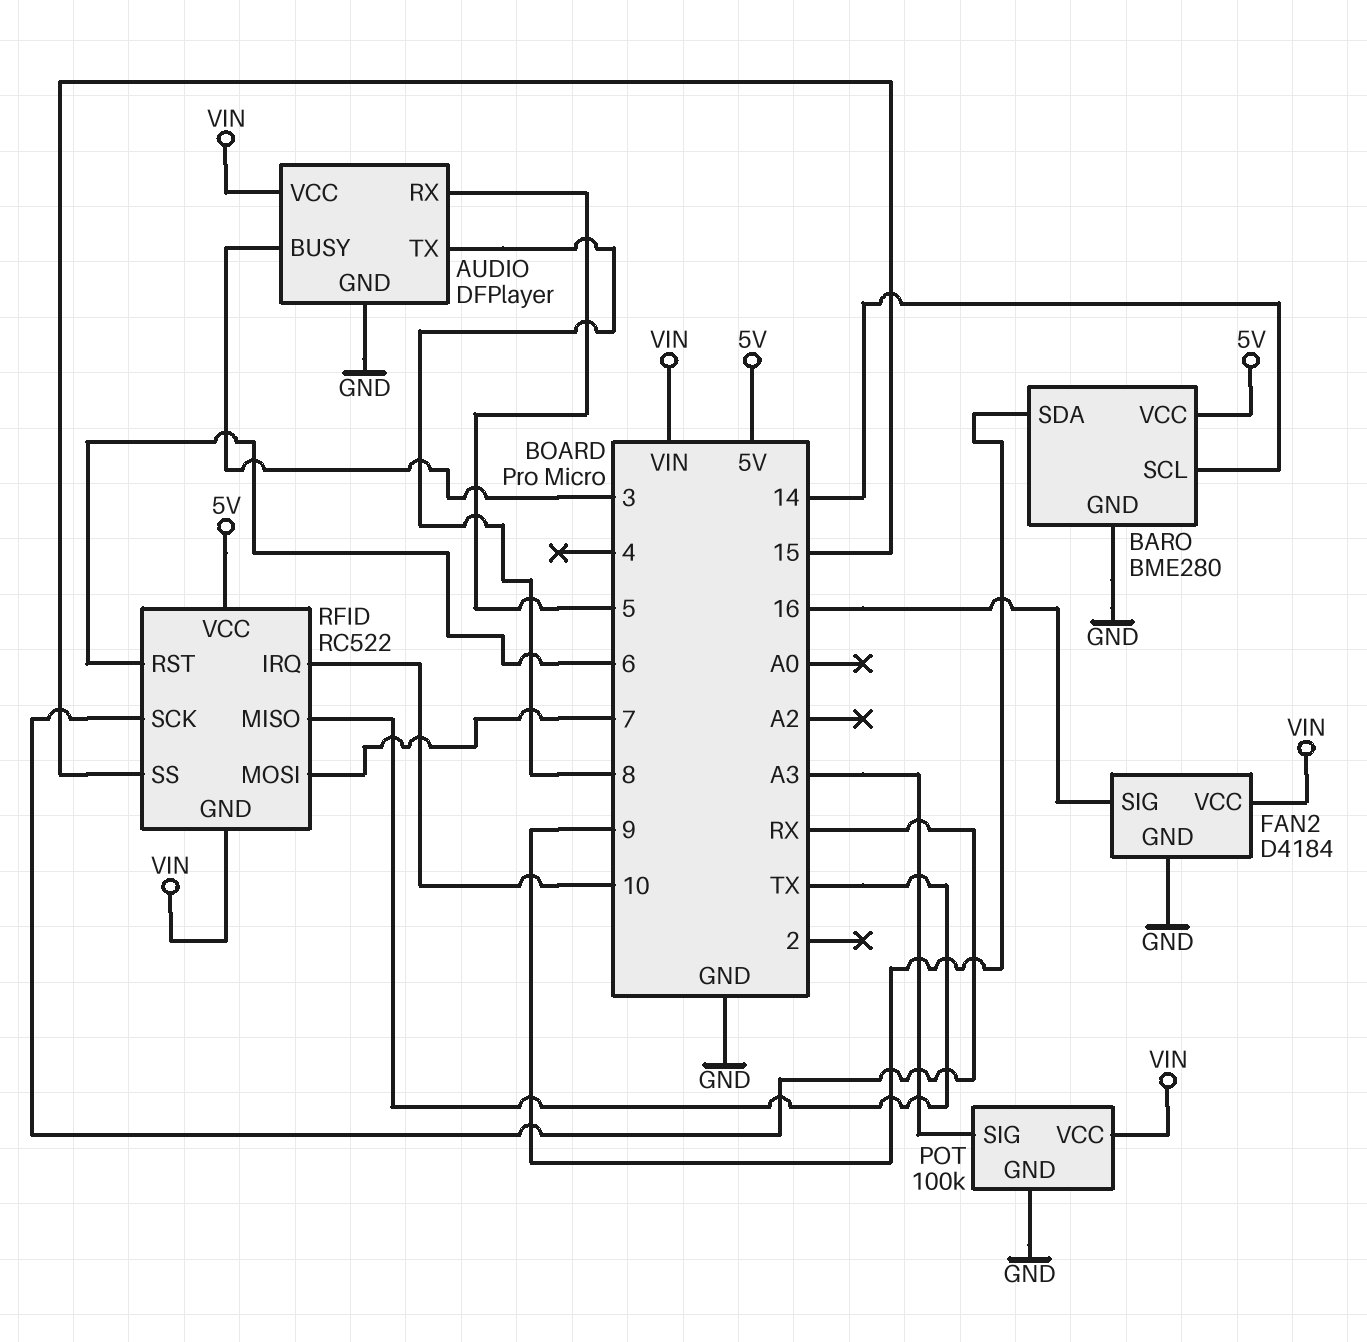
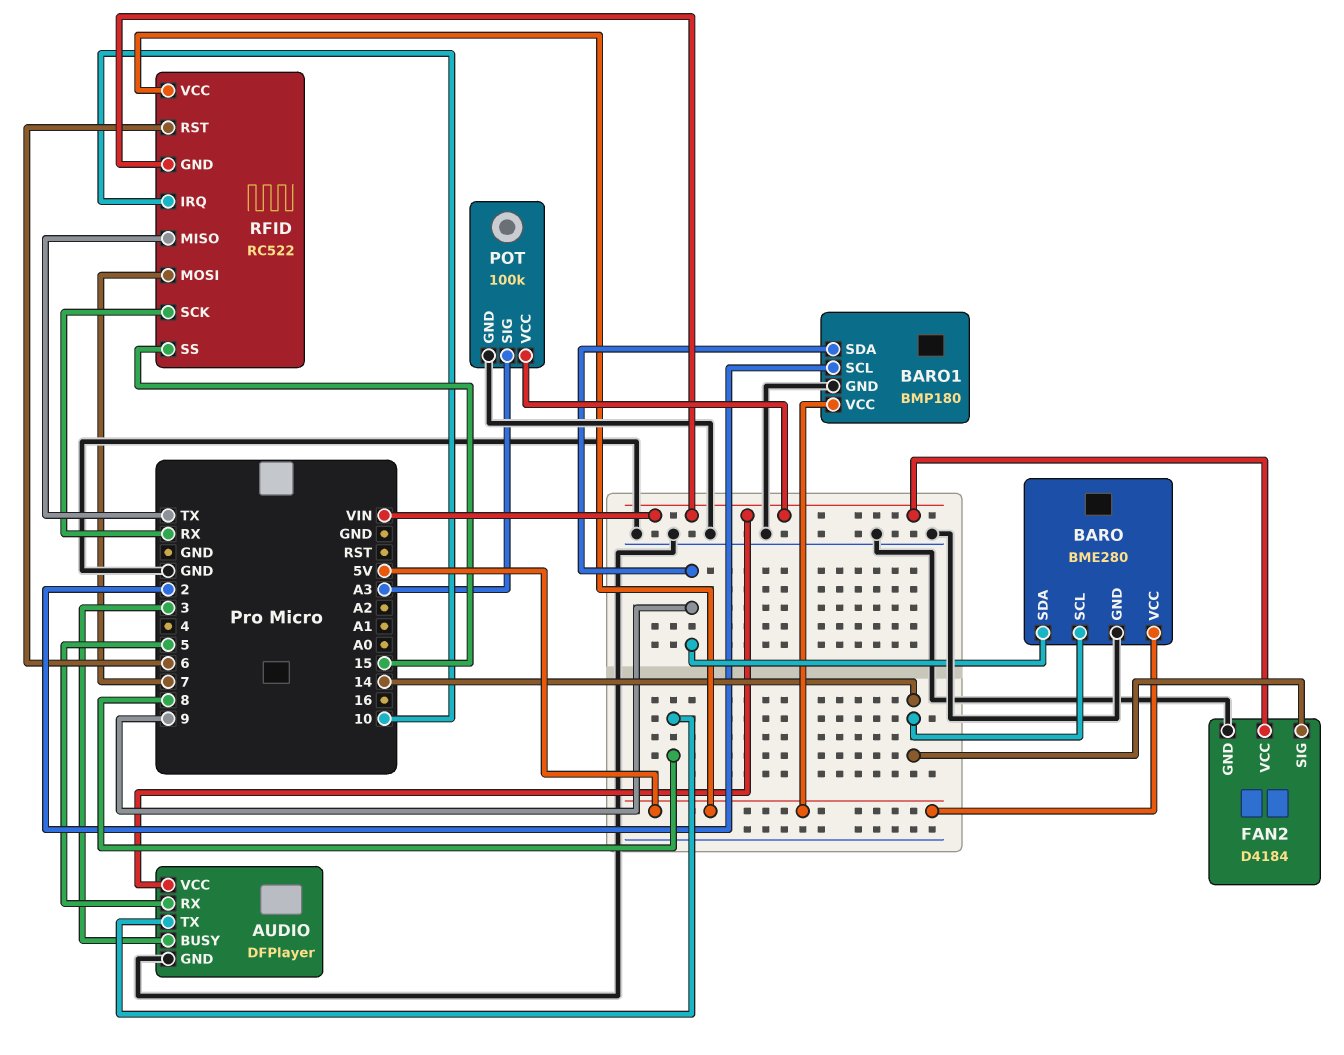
BARO1: none -> BMP180
BARO1 pin GND: none -> GND
BARO1 pin SCL: none -> 2
BARO1 pin SDA: none -> 9
BARO1 pin VCC: none -> 5V
FAN2 pin SIG: 16 -> 14

